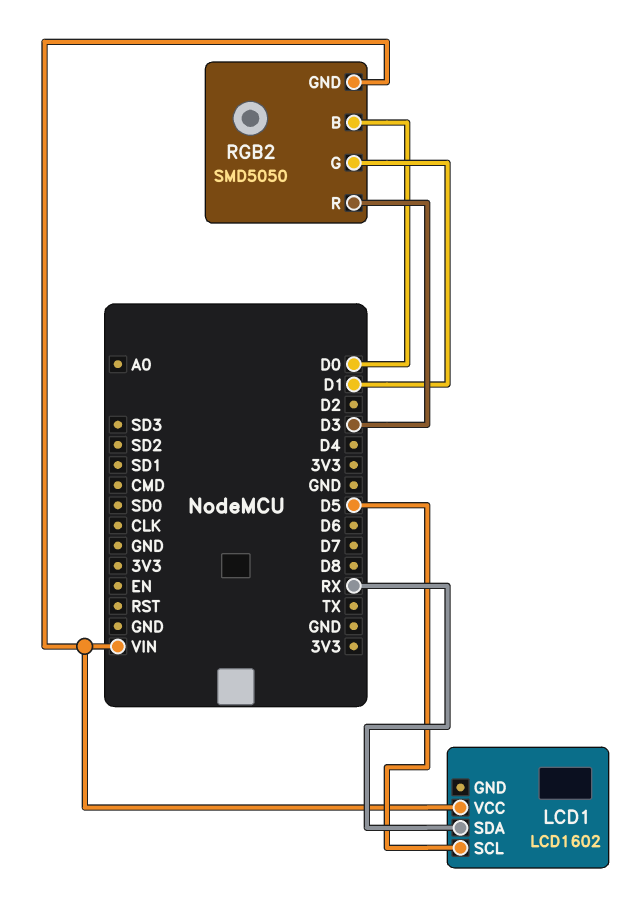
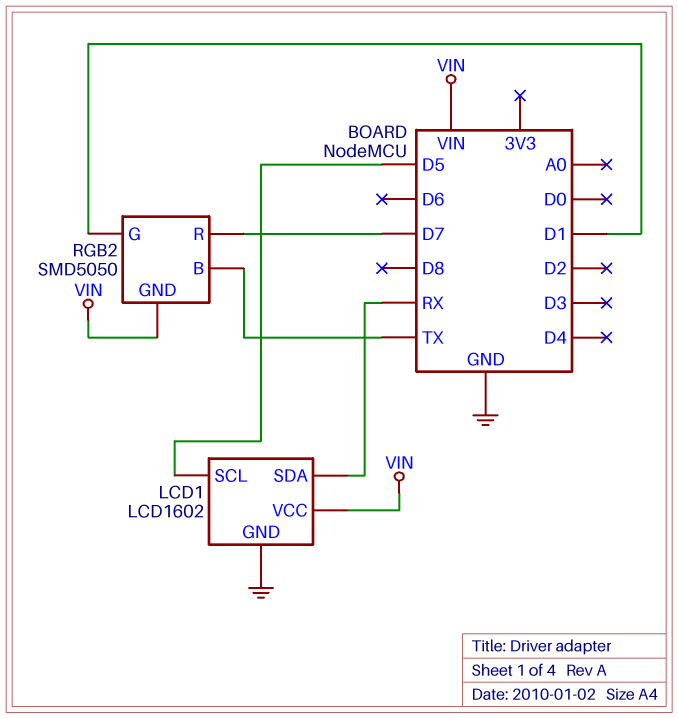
LCD1 pin GND: none -> GND
RGB2 pin B: D0 -> TX
RGB2 pin R: D3 -> D7

